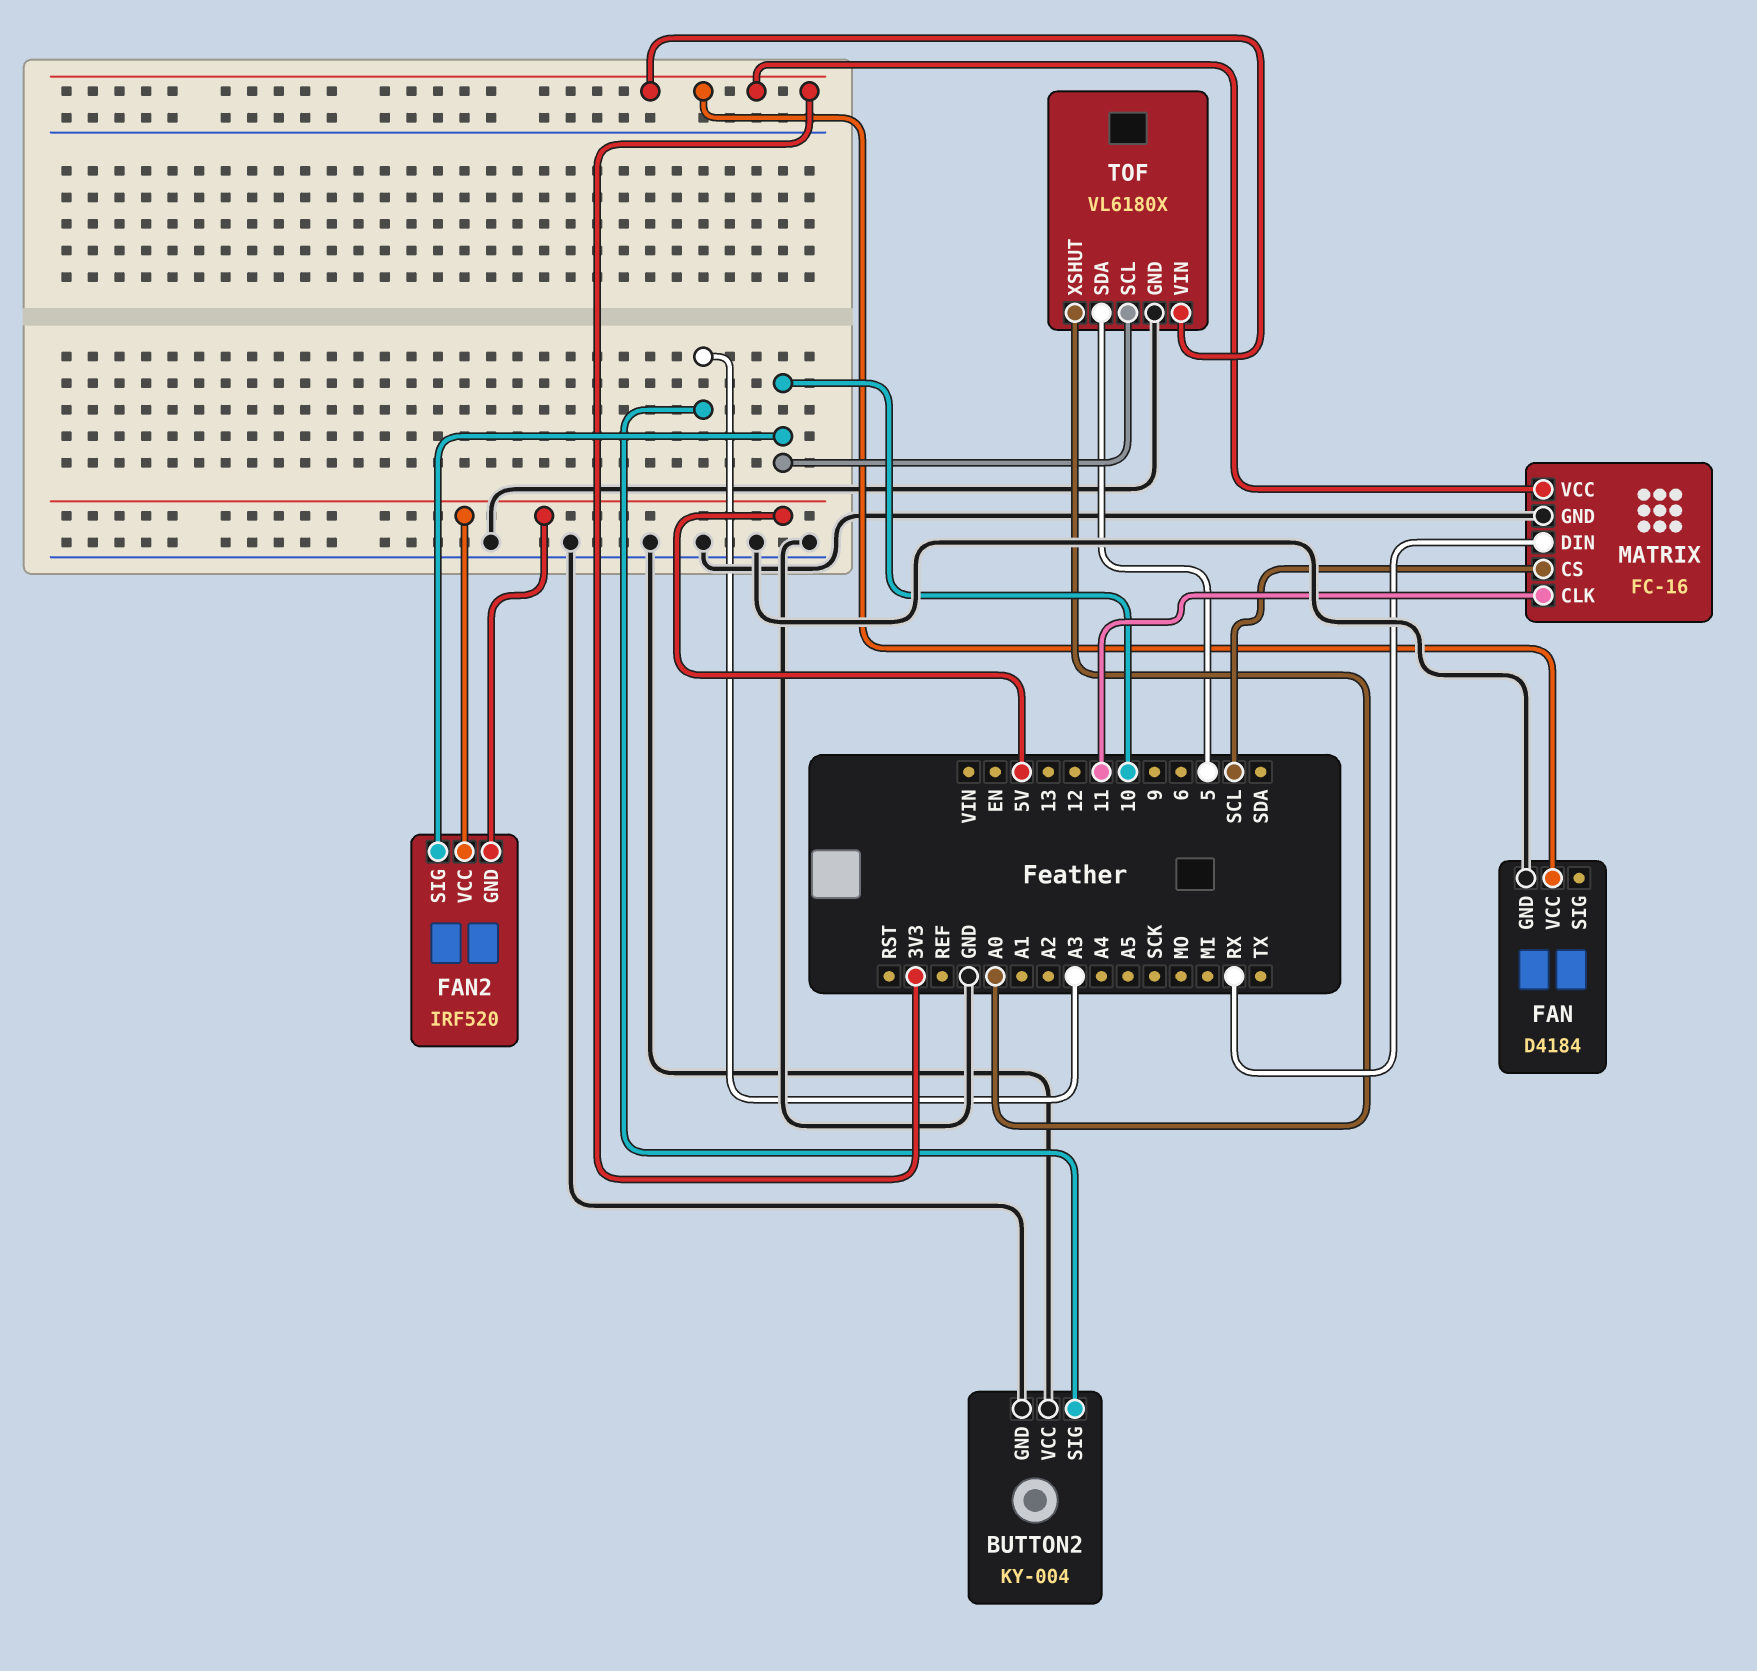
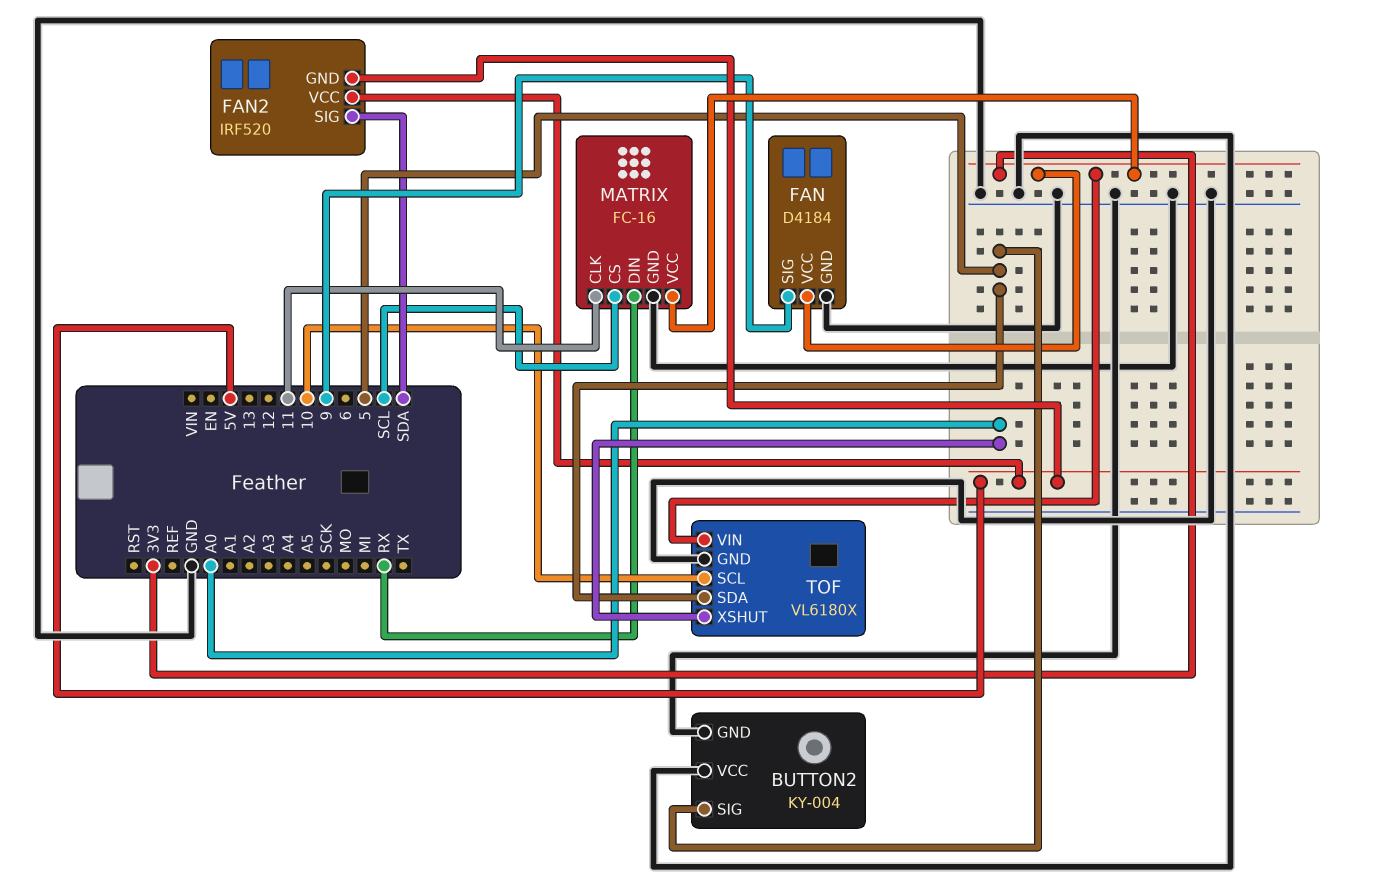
BUTTON2 pin SIG: A3 -> 5
FAN pin SIG: none -> 9
FAN2 pin SIG: 10 -> SDA

